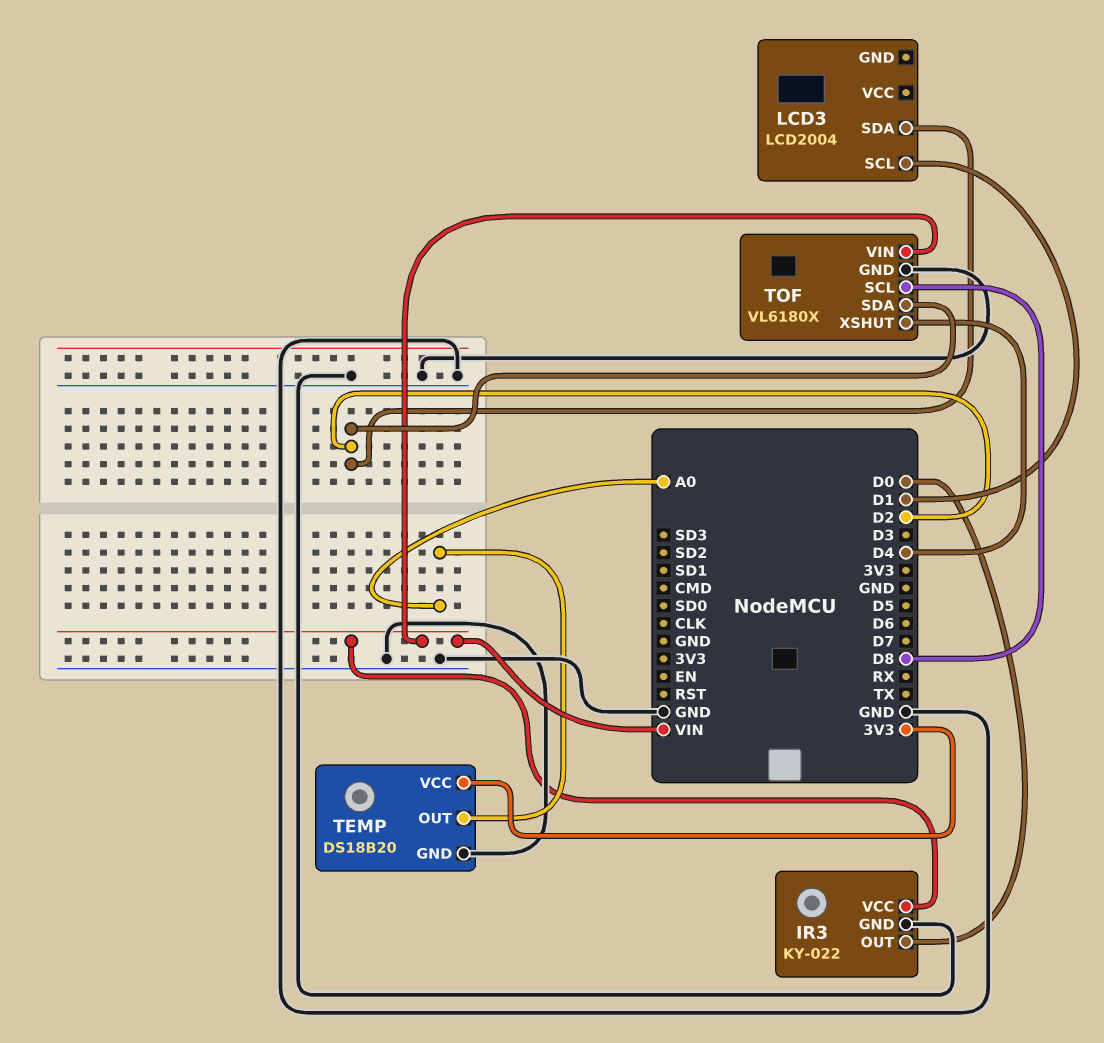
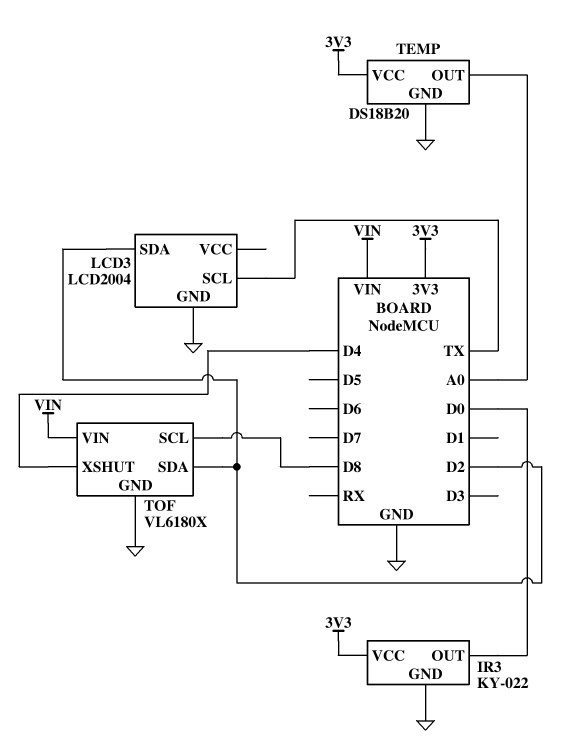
IR3 pin VCC: VIN -> 3V3
LCD3 pin GND: none -> GND
LCD3 pin SCL: D1 -> TX

